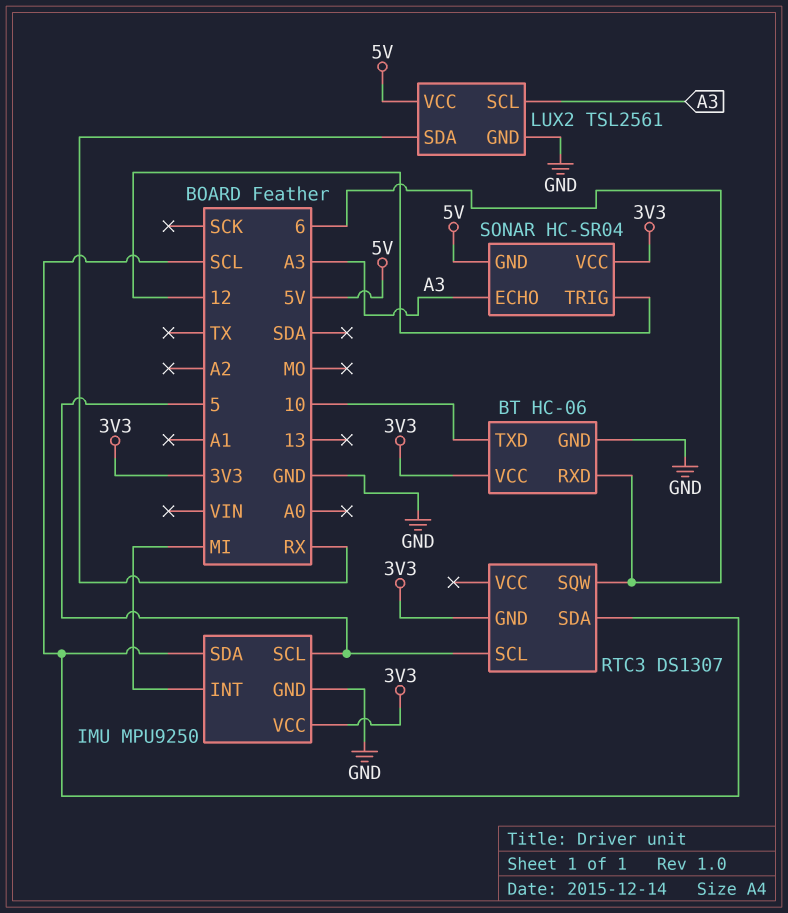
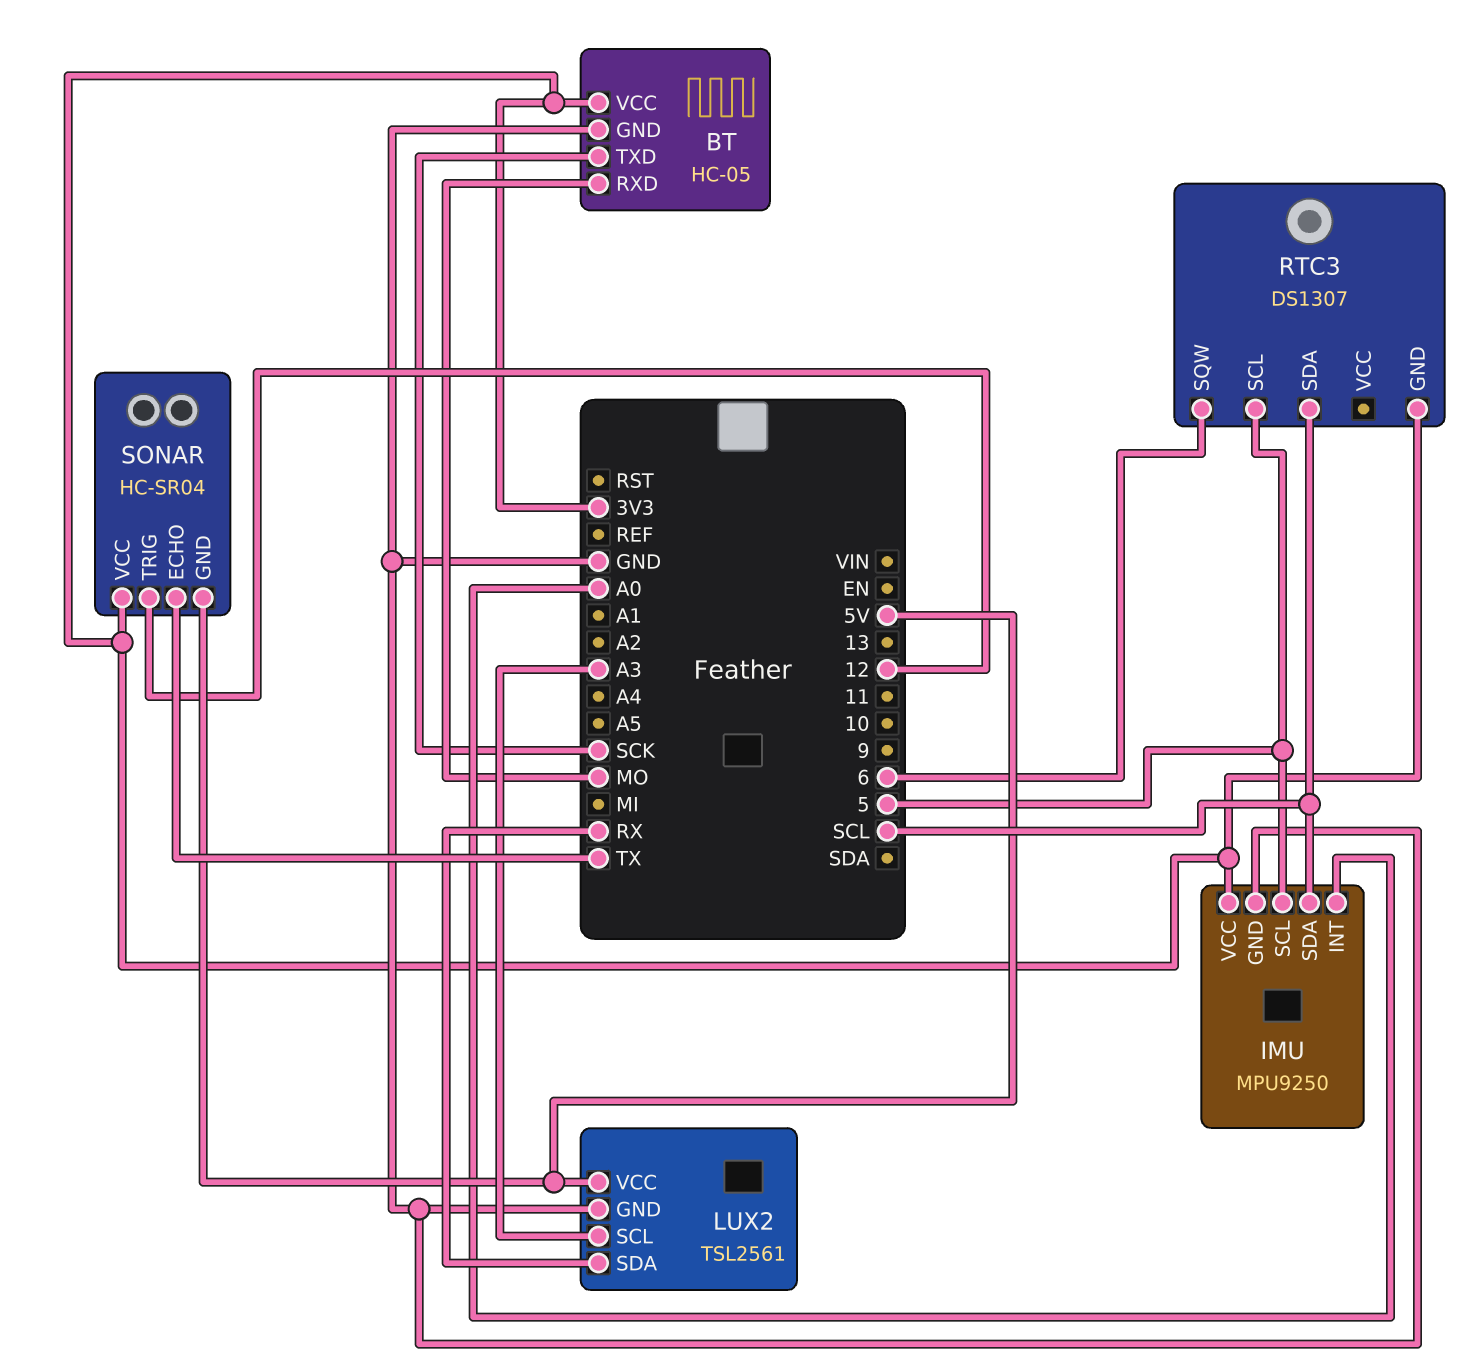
BT: HC-06 -> HC-05
BT pin RXD: 6 -> MO
BT pin TXD: 10 -> SCK
IMU pin INT: MI -> A0
SONAR pin ECHO: A3 -> TX

